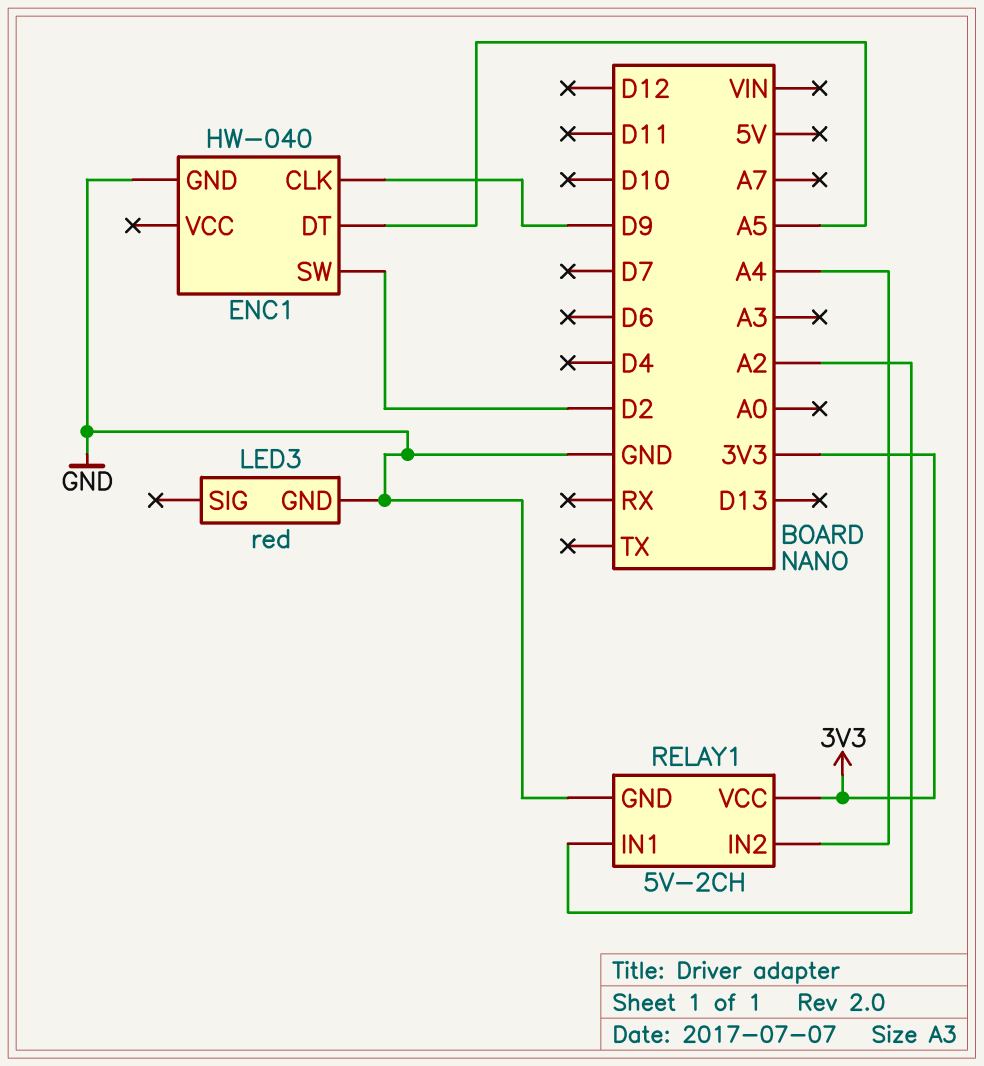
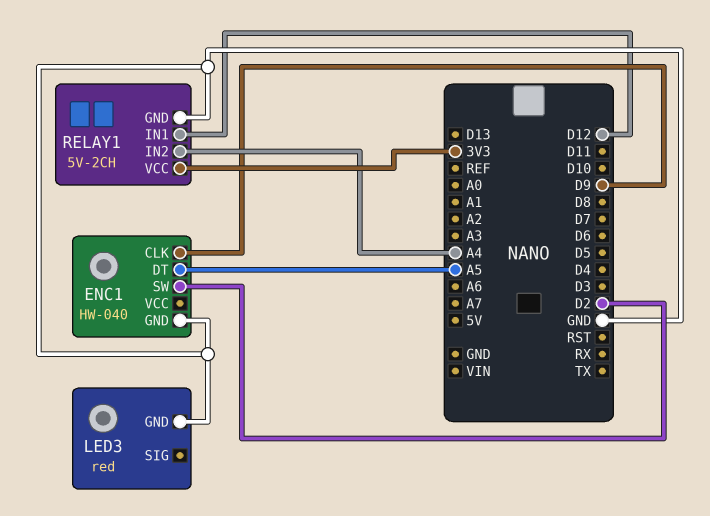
RELAY1 pin IN1: A2 -> D12

